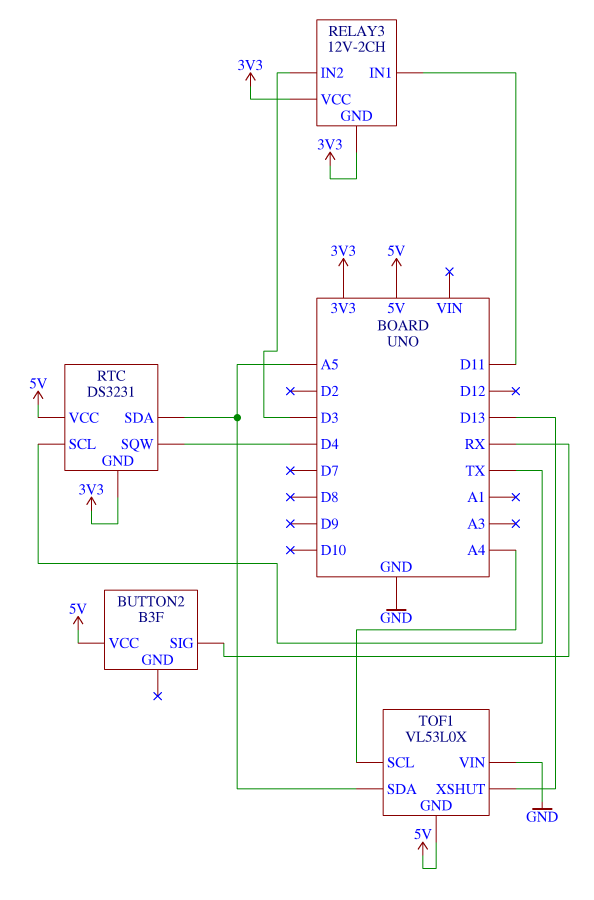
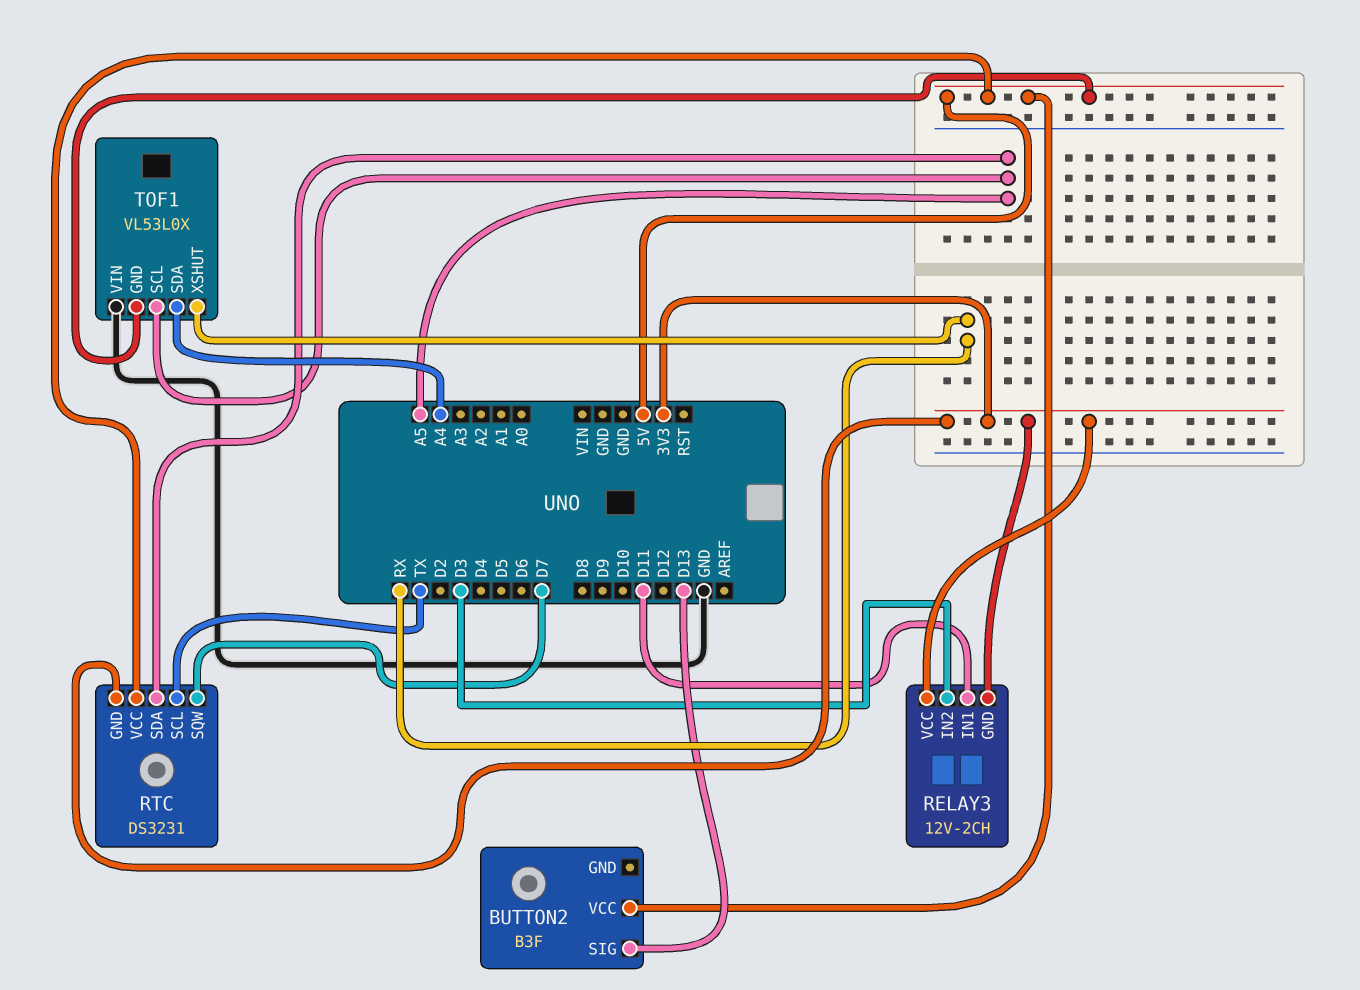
BUTTON2 pin SIG: RX -> D13
RTC pin SQW: D4 -> D7
TOF1 pin SCL: A4 -> A5
TOF1 pin SDA: A5 -> A4
TOF1 pin XSHUT: D13 -> RX

